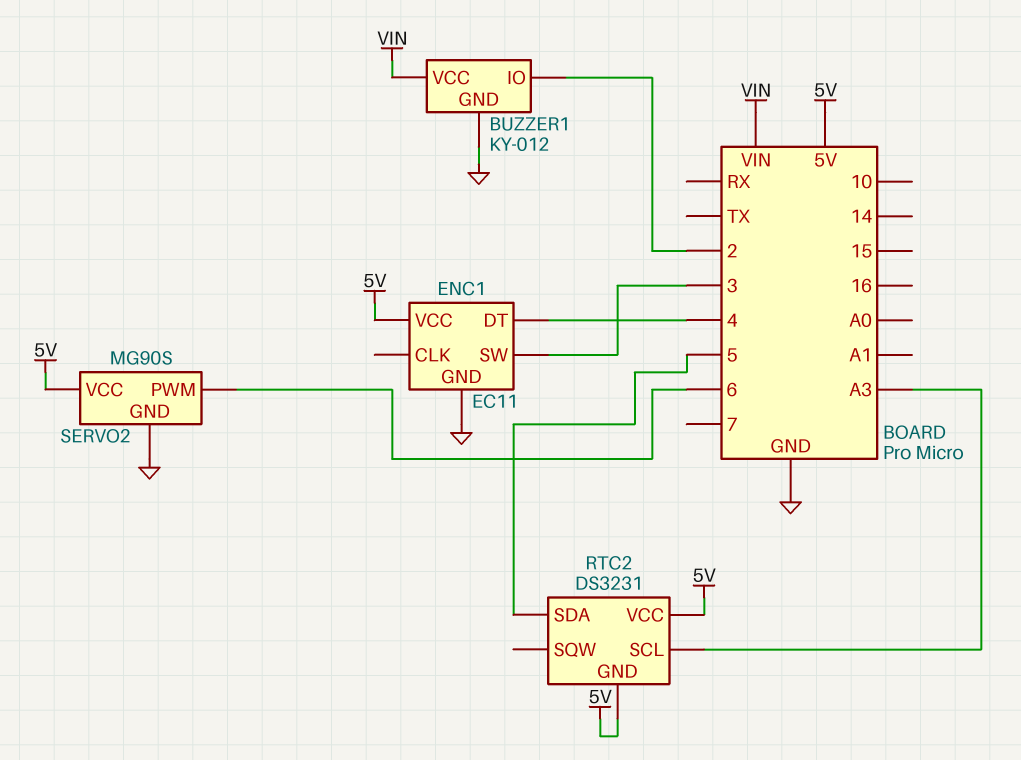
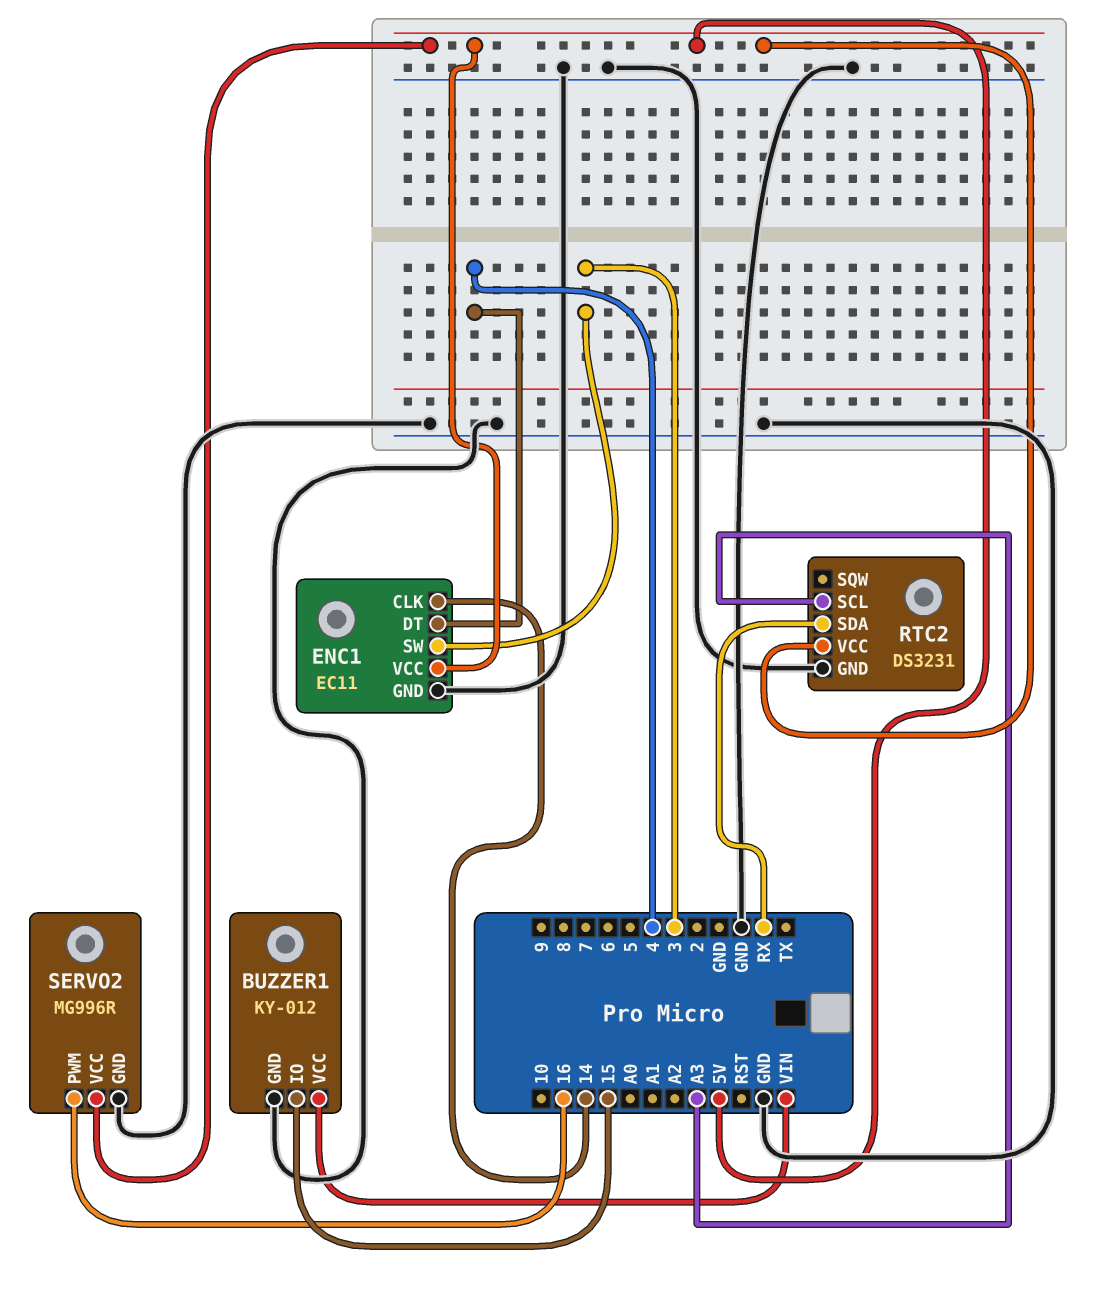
BUZZER1 pin IO: 2 -> 15
ENC1 pin CLK: none -> 14
RTC2 pin GND: 5V -> GND
RTC2 pin SDA: 5 -> RX
SERVO2: MG90S -> MG996R
SERVO2 pin PWM: 6 -> 16

